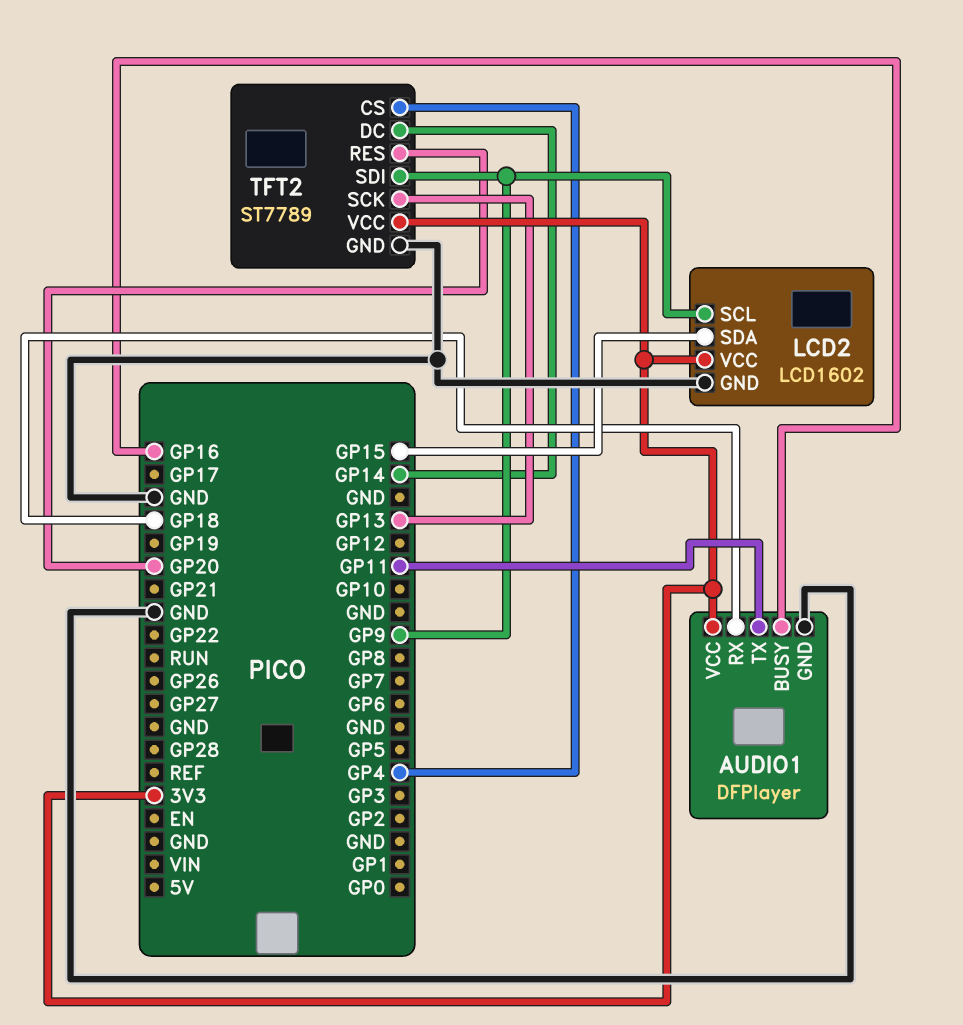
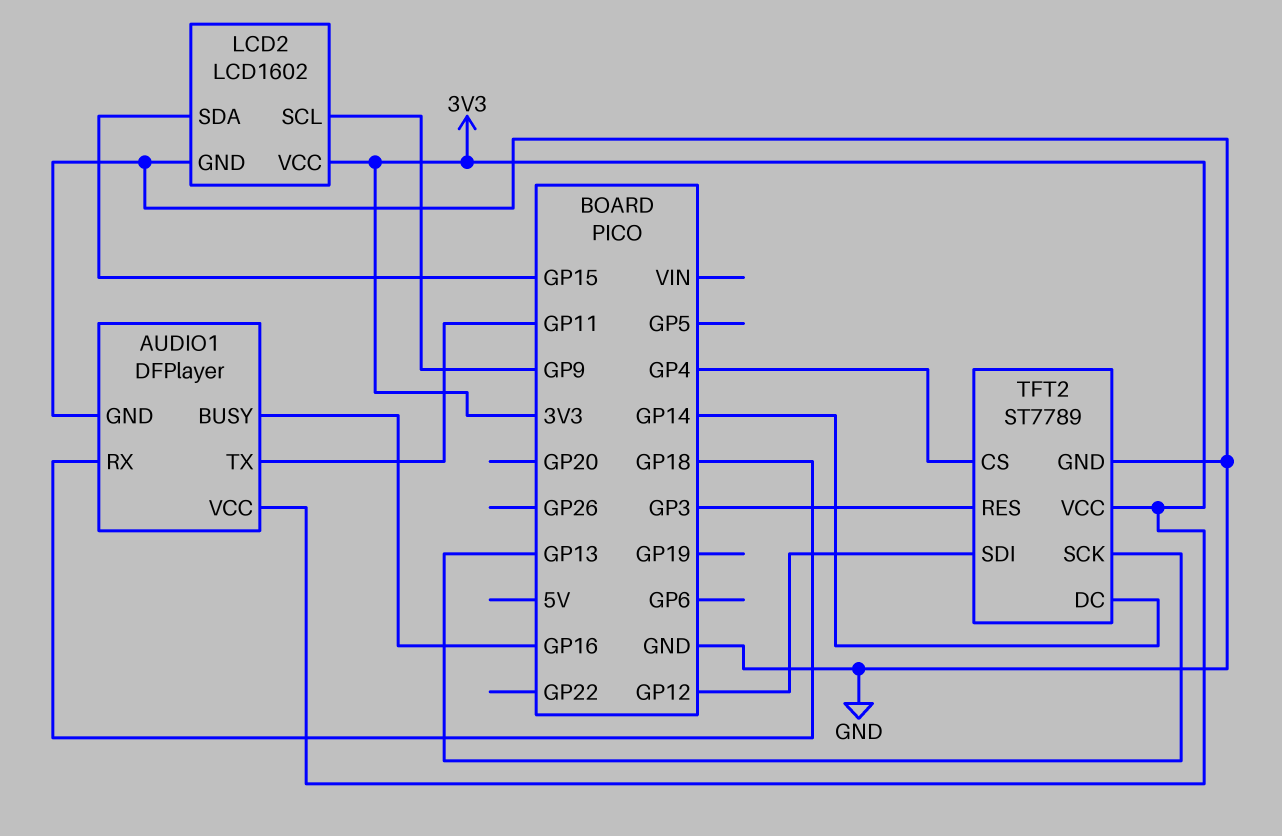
TFT2 pin RES: GP20 -> GP3
TFT2 pin SDI: GP9 -> GP12

